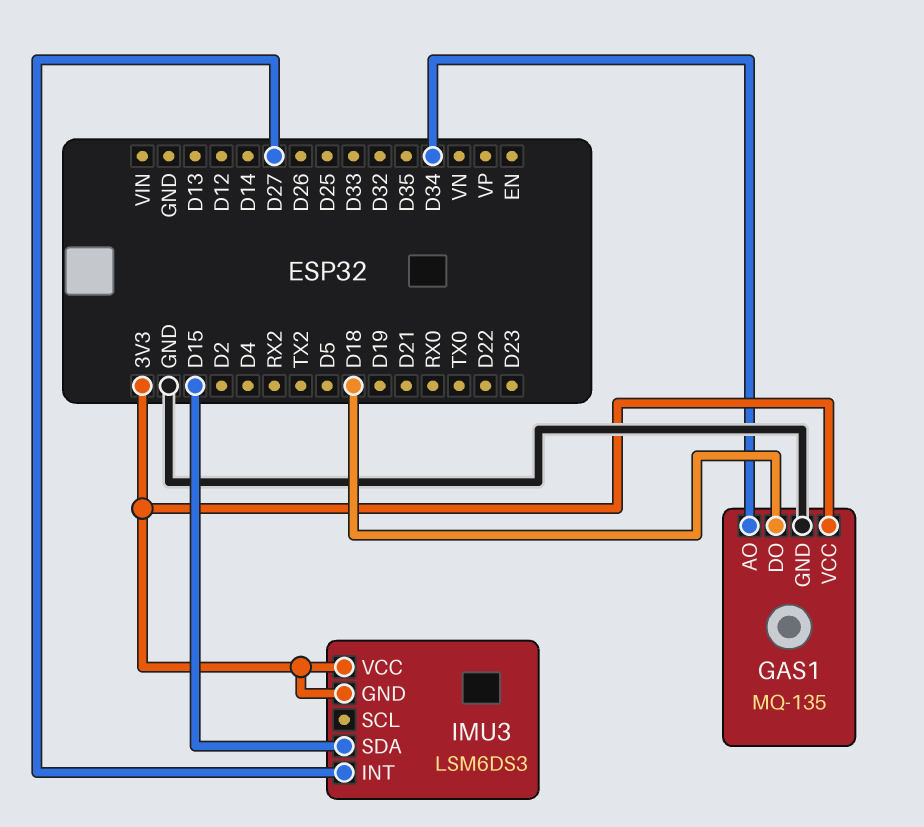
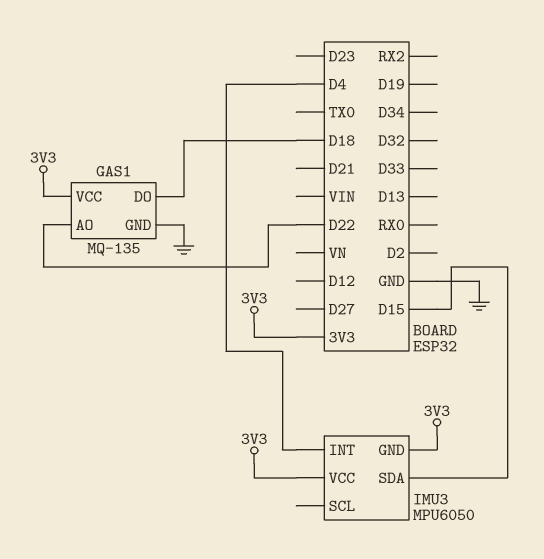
GAS1 pin AO: D34 -> D22
IMU3: LSM6DS3 -> MPU6050
IMU3 pin INT: D27 -> D4

